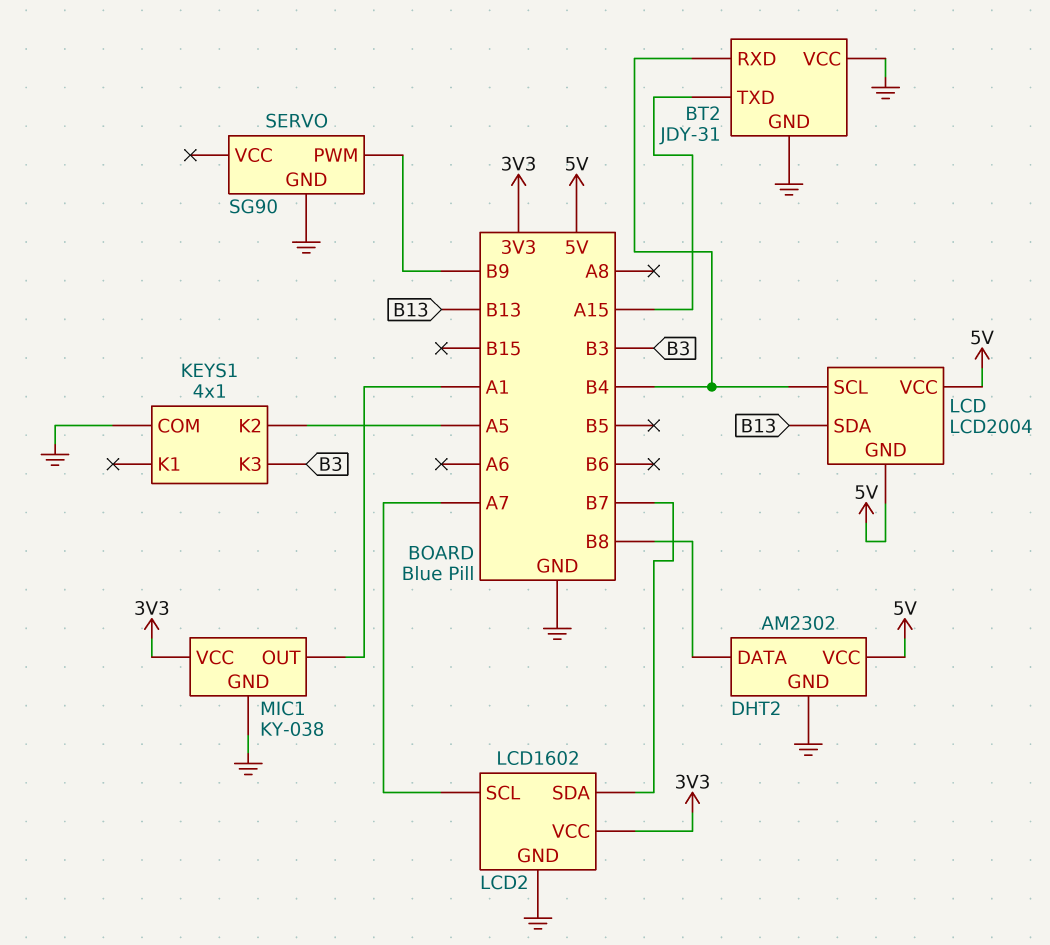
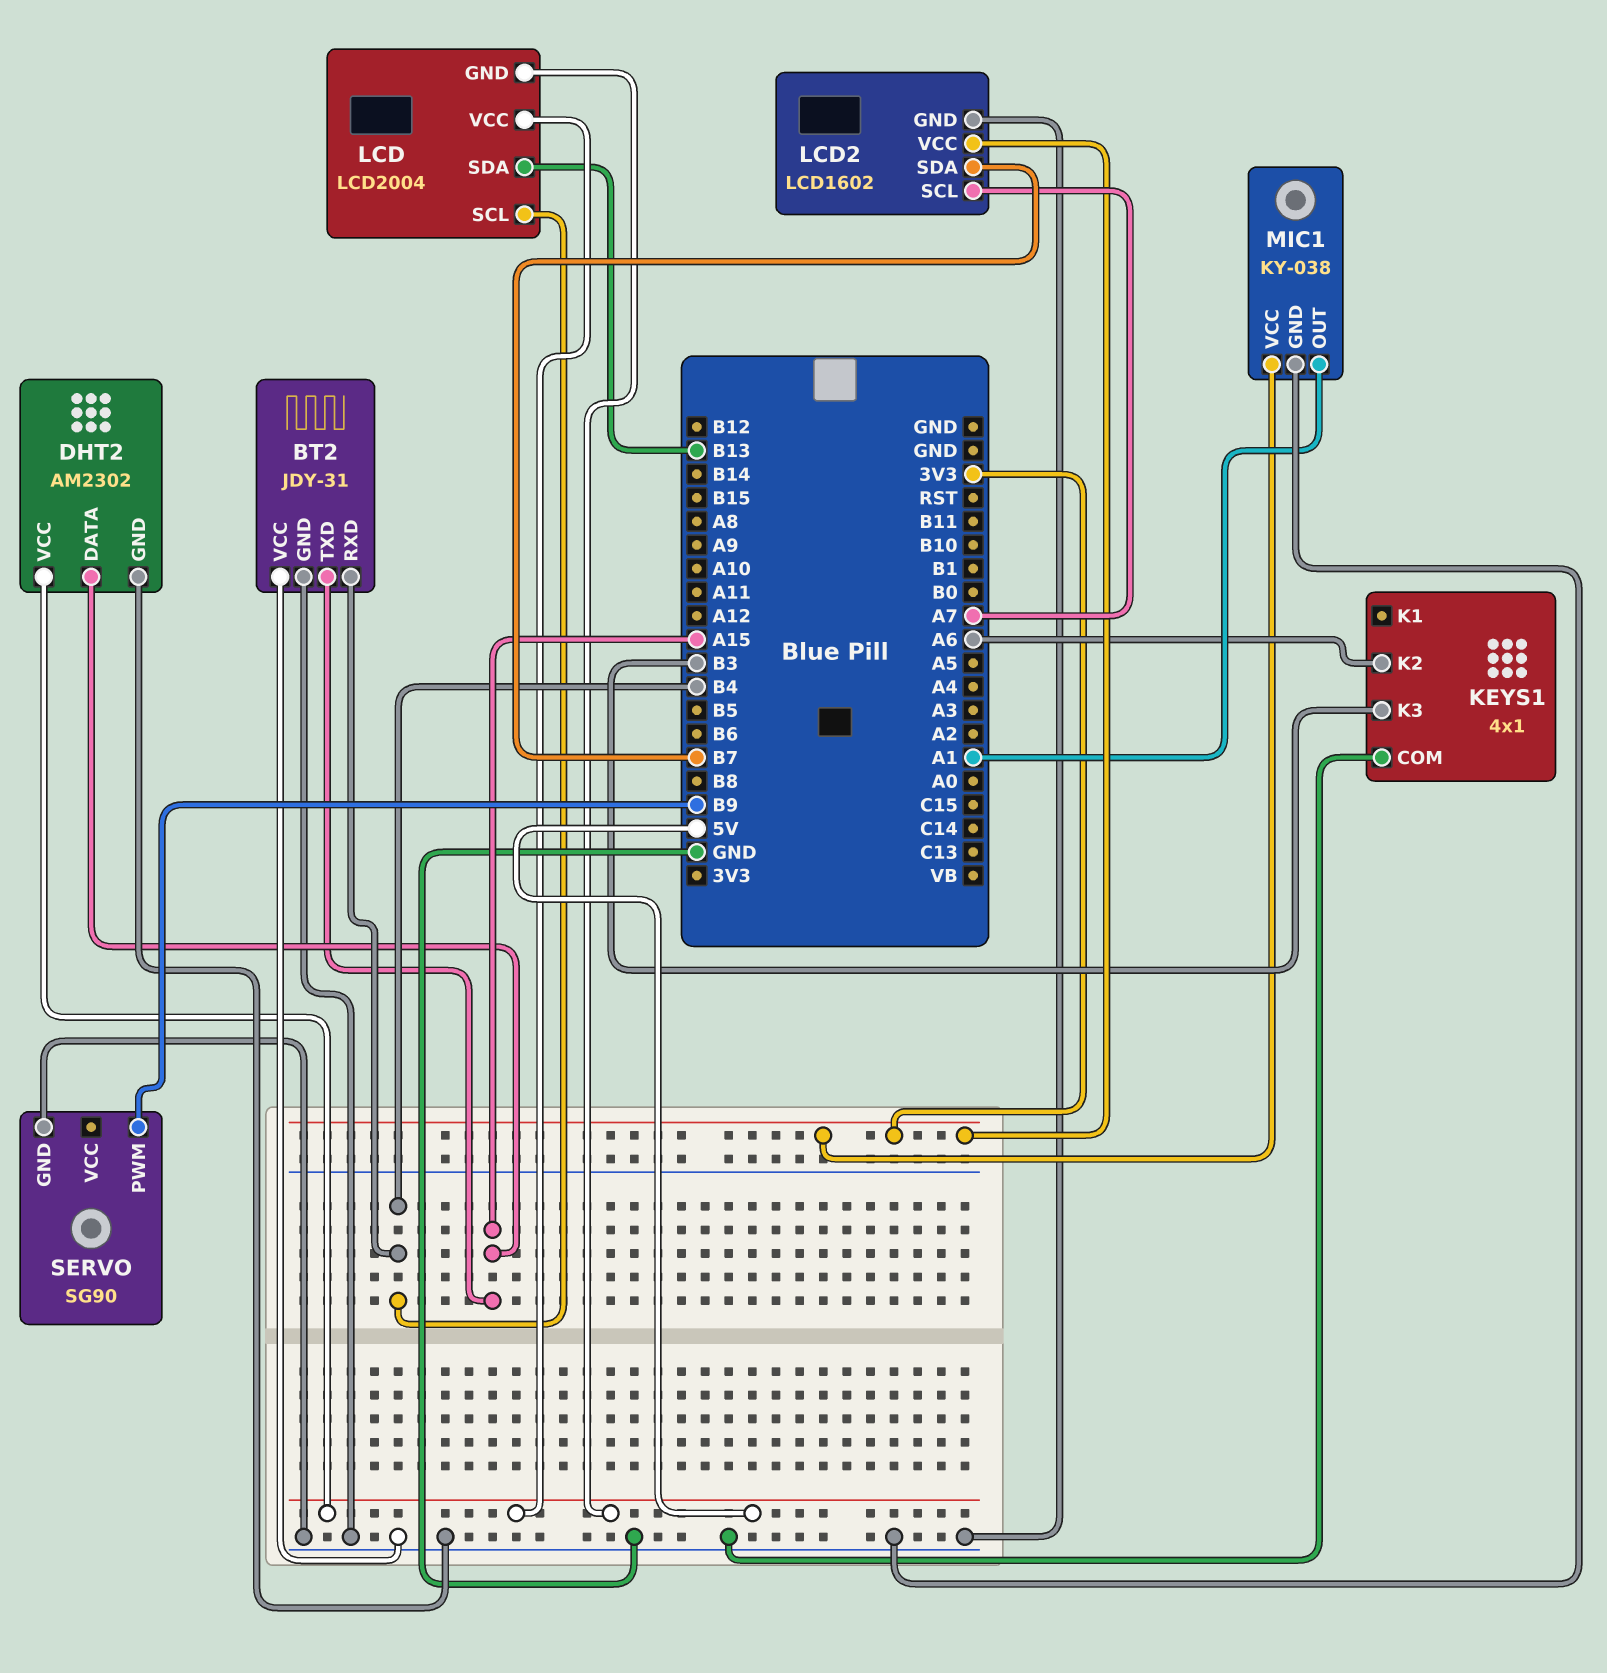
DHT2 pin DATA: B8 -> A15
KEYS1 pin K2: A5 -> A6

